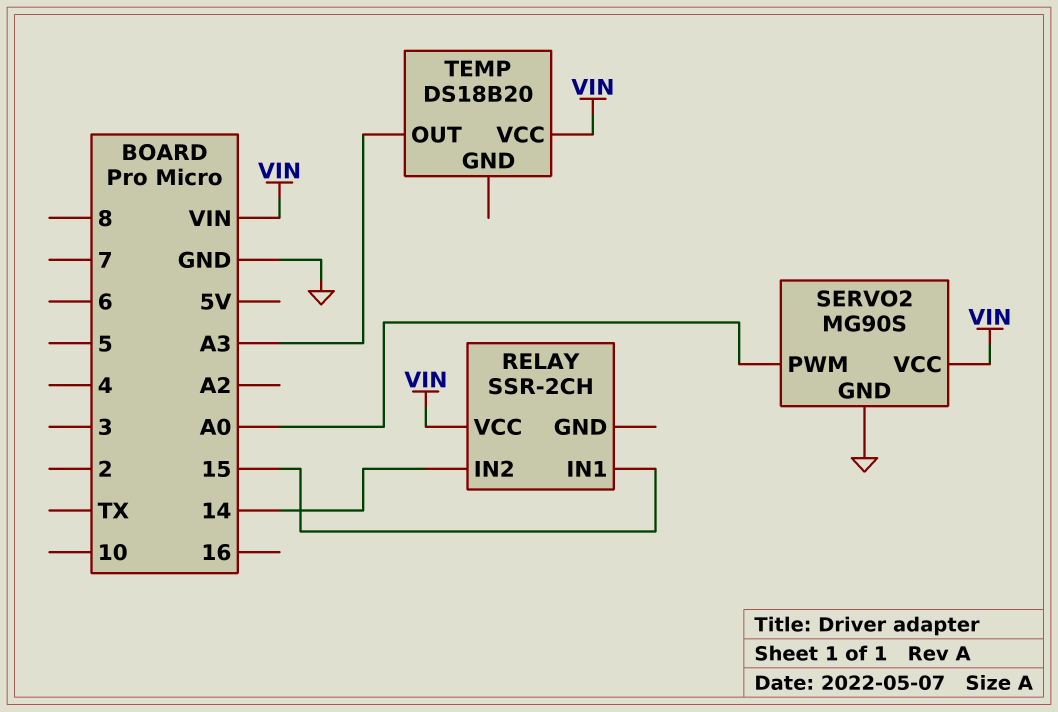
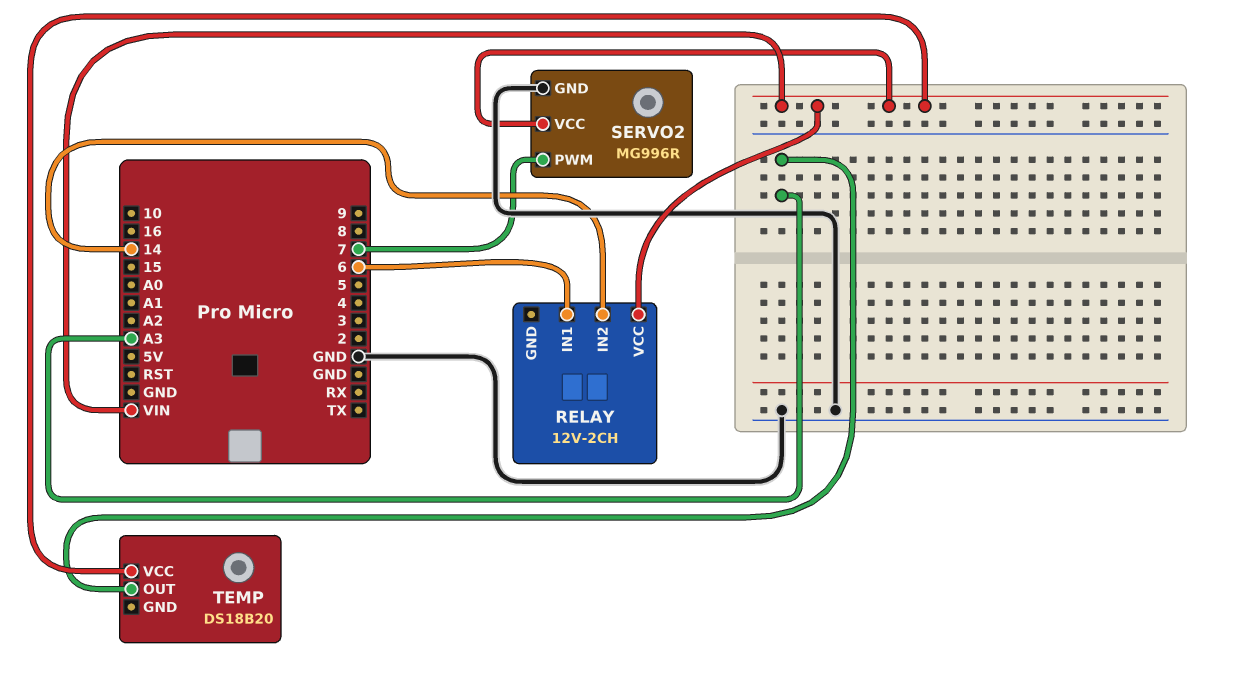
RELAY: SSR-2CH -> 12V-2CH
RELAY pin IN1: 15 -> 6
SERVO2: MG90S -> MG996R
SERVO2 pin PWM: A0 -> 7

